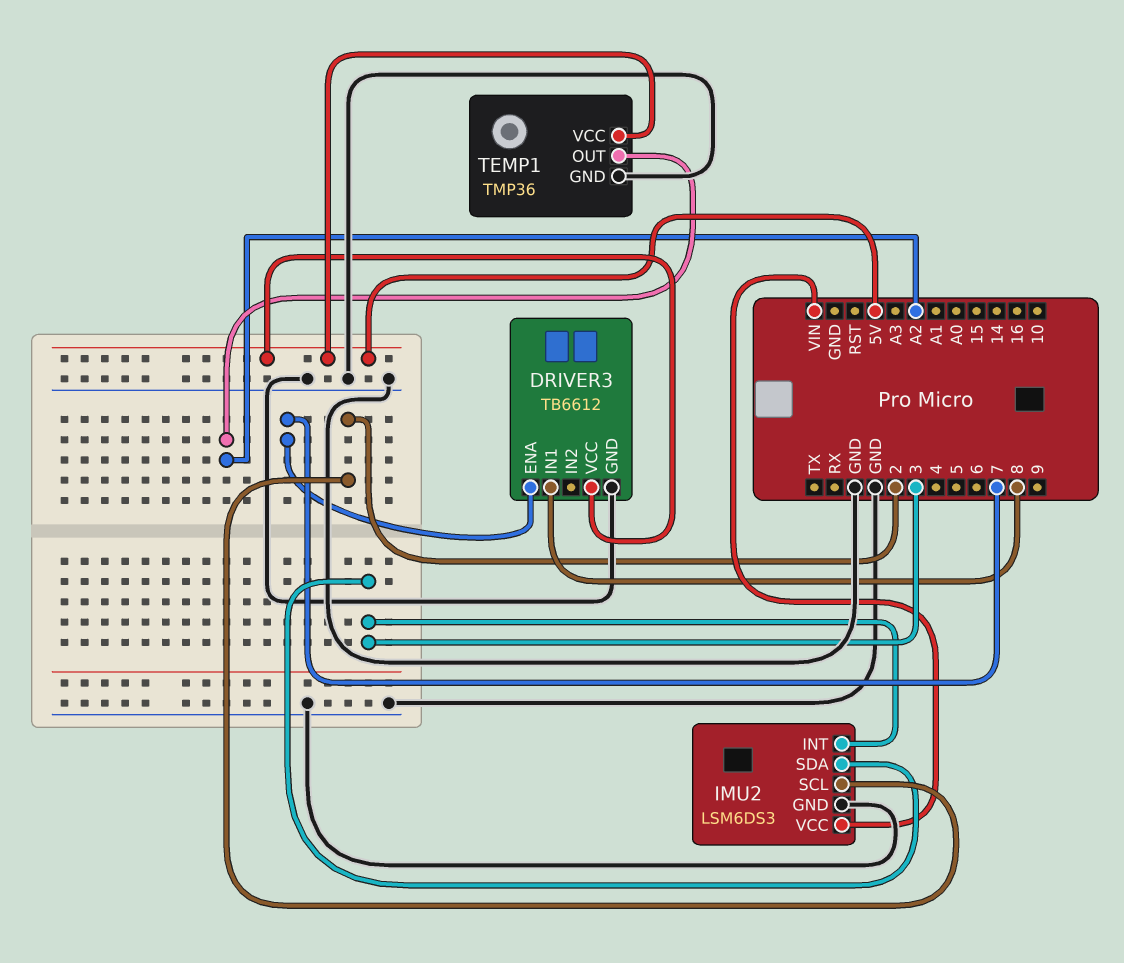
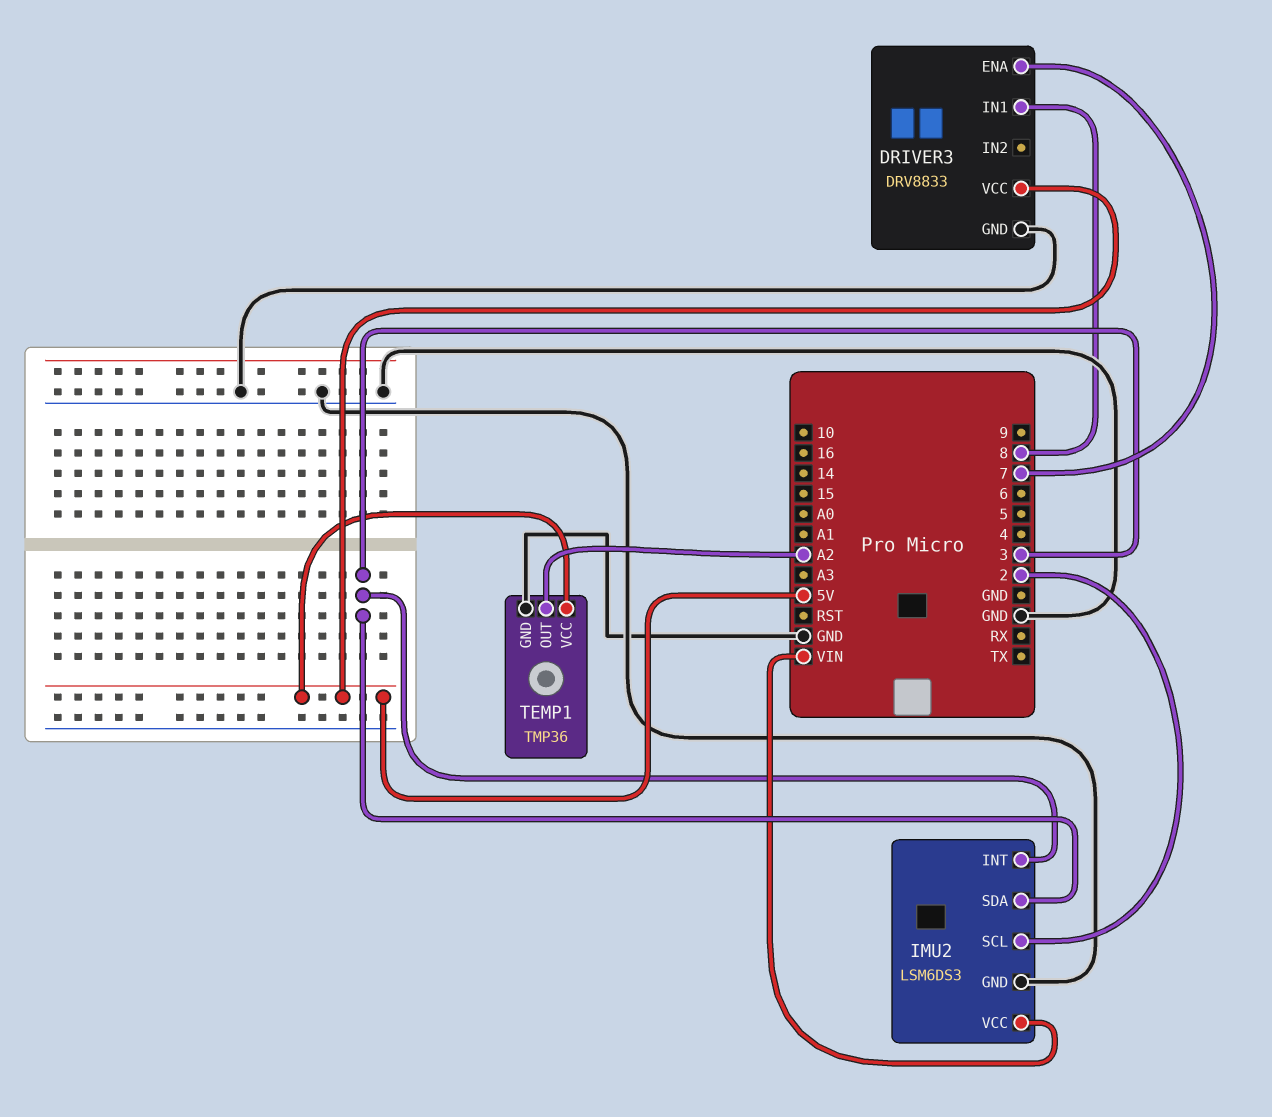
DRIVER3: TB6612 -> DRV8833

